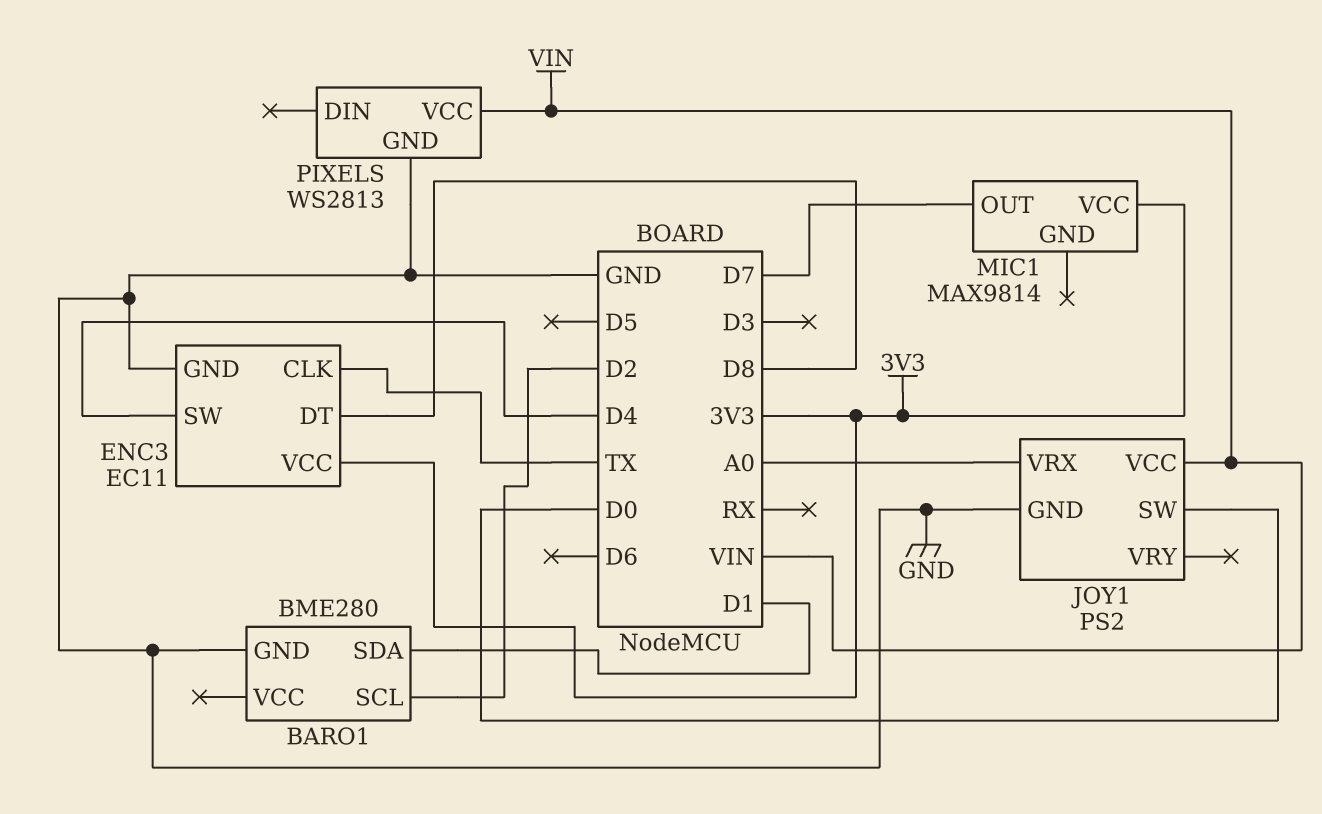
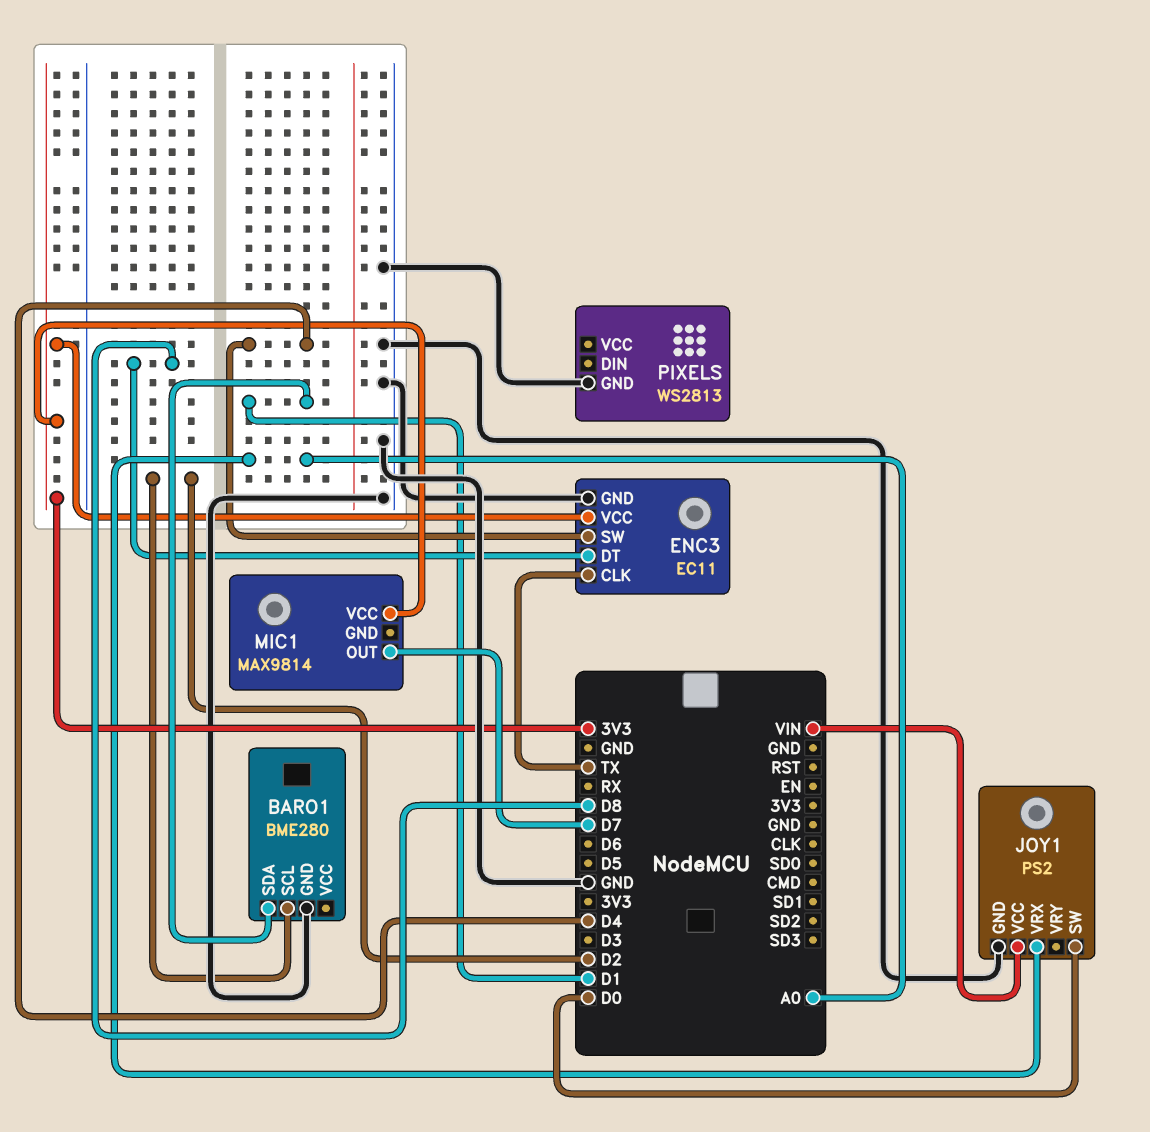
PIXELS pin VCC: VIN -> none

